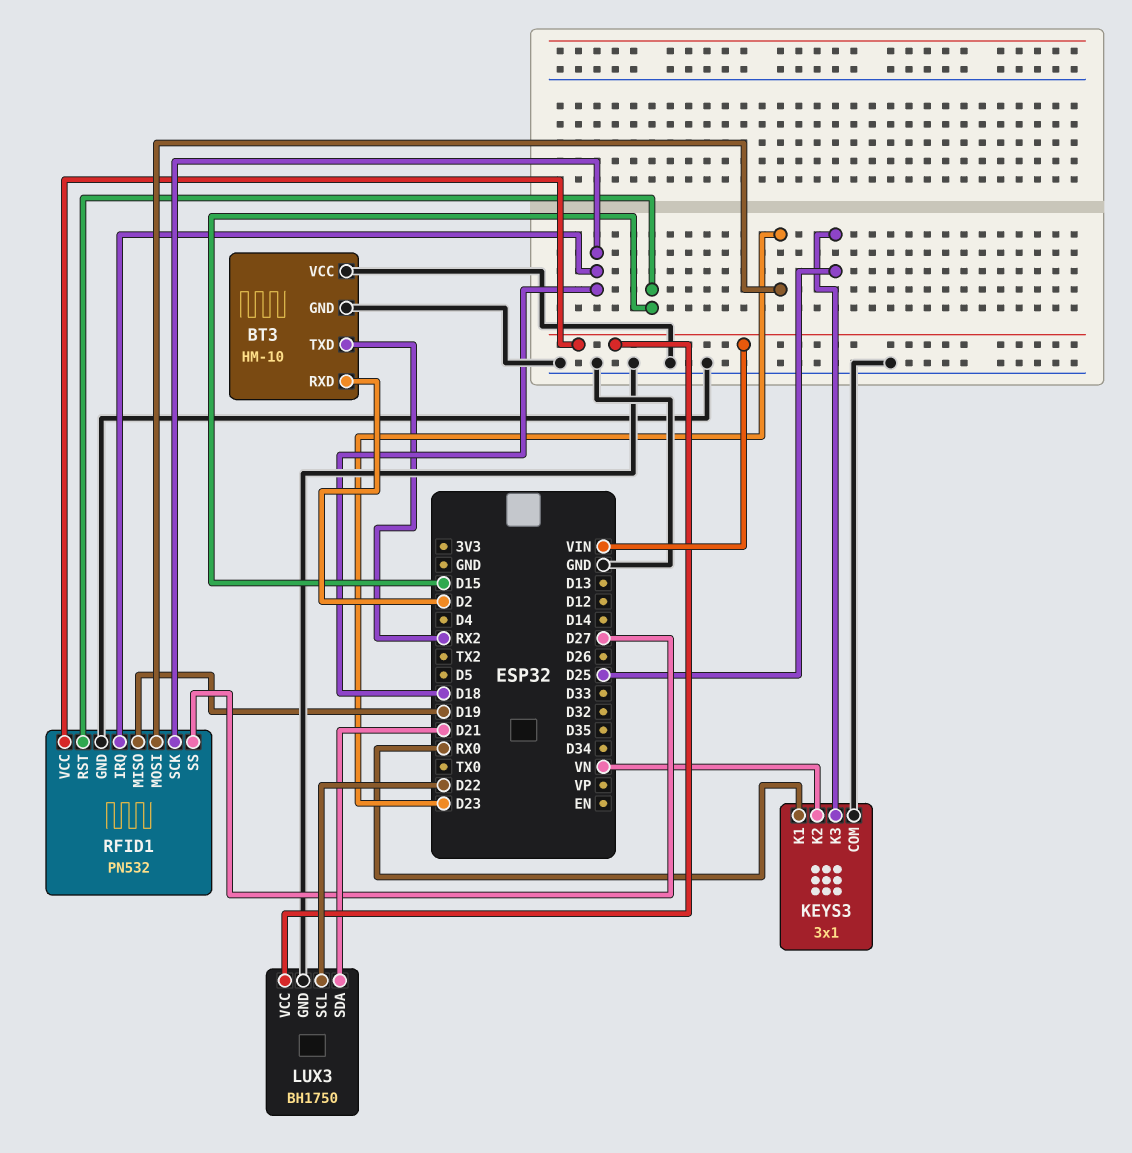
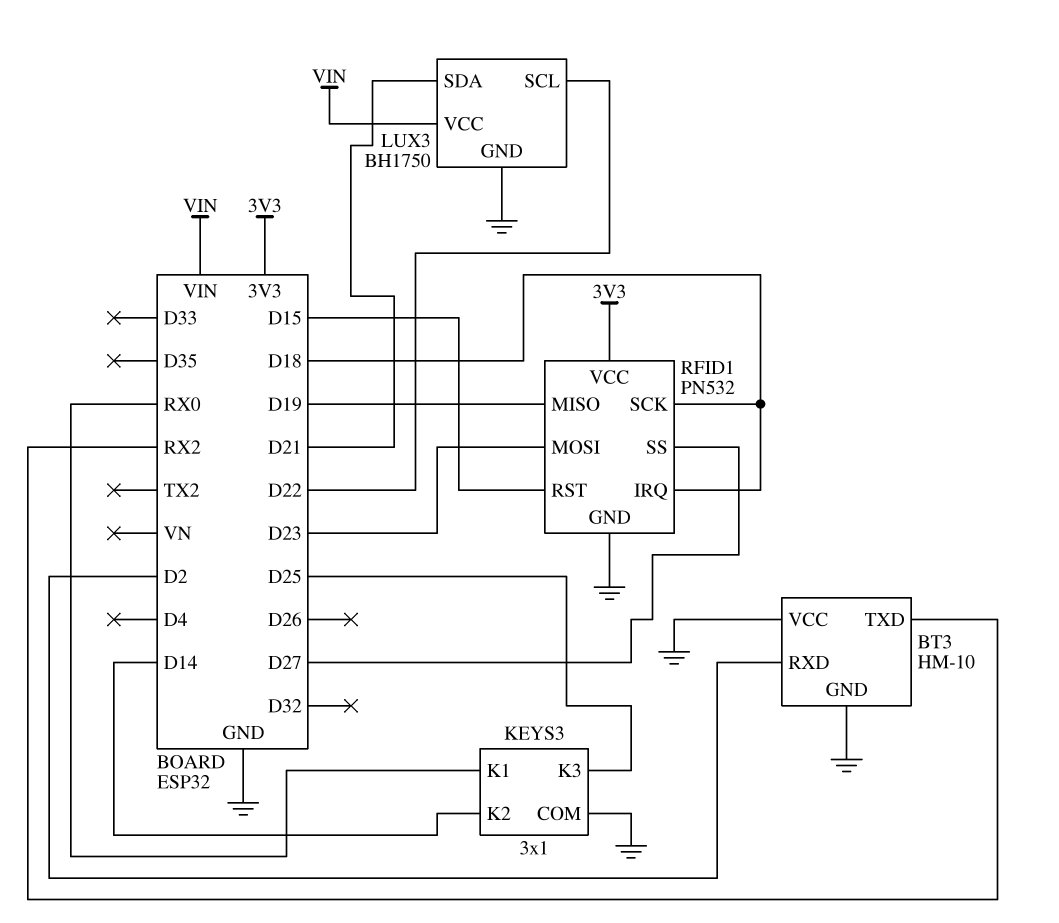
KEYS3 pin K2: VN -> D14
RFID1 pin VCC: VIN -> 3V3

